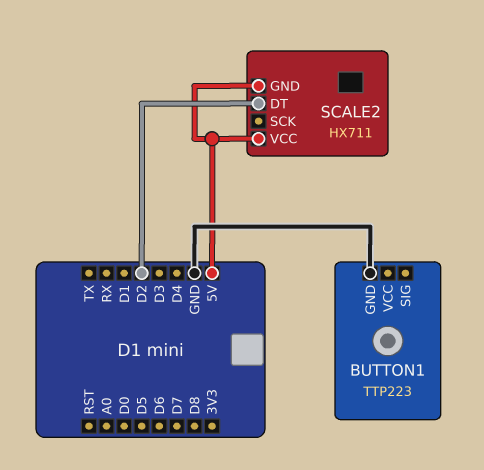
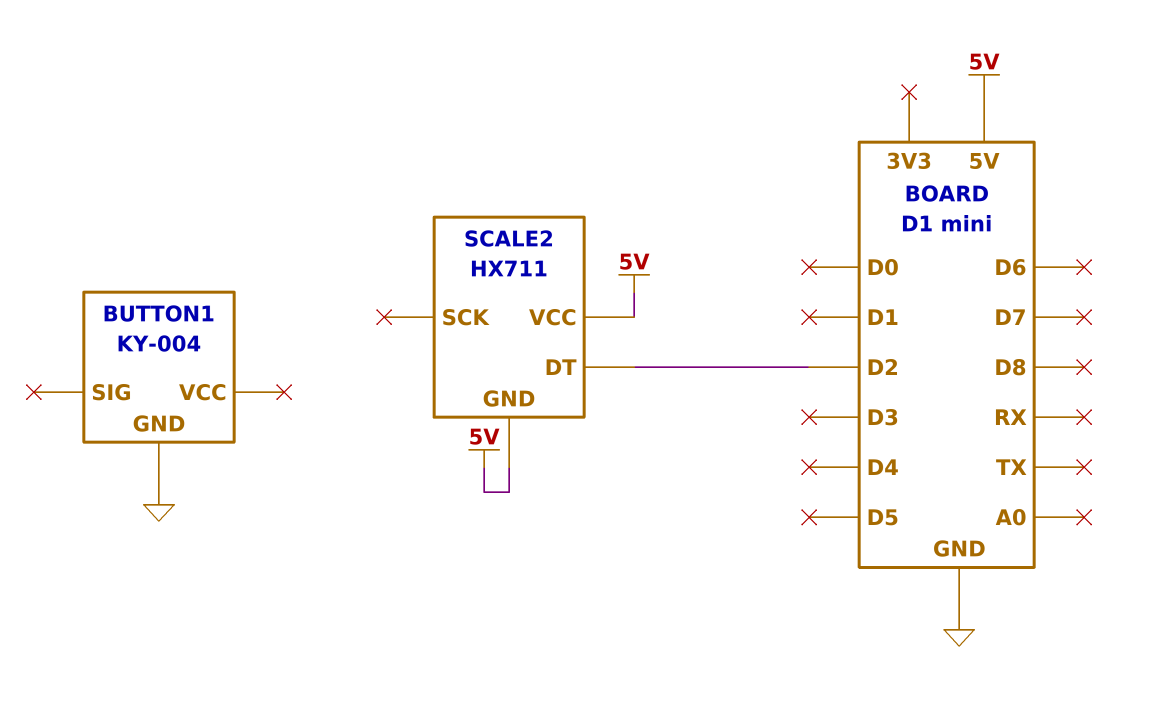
BUTTON1: TTP223 -> KY-004

